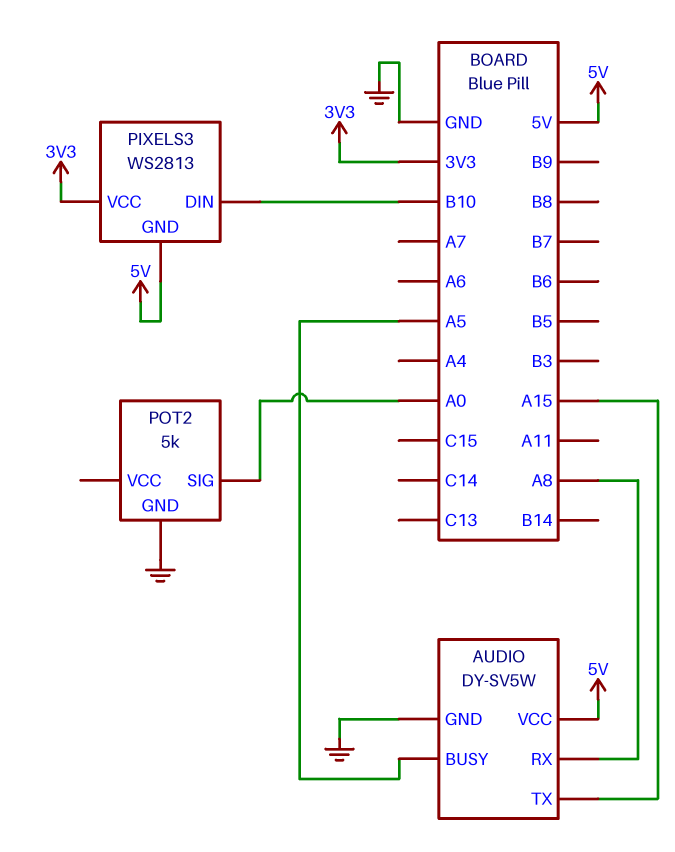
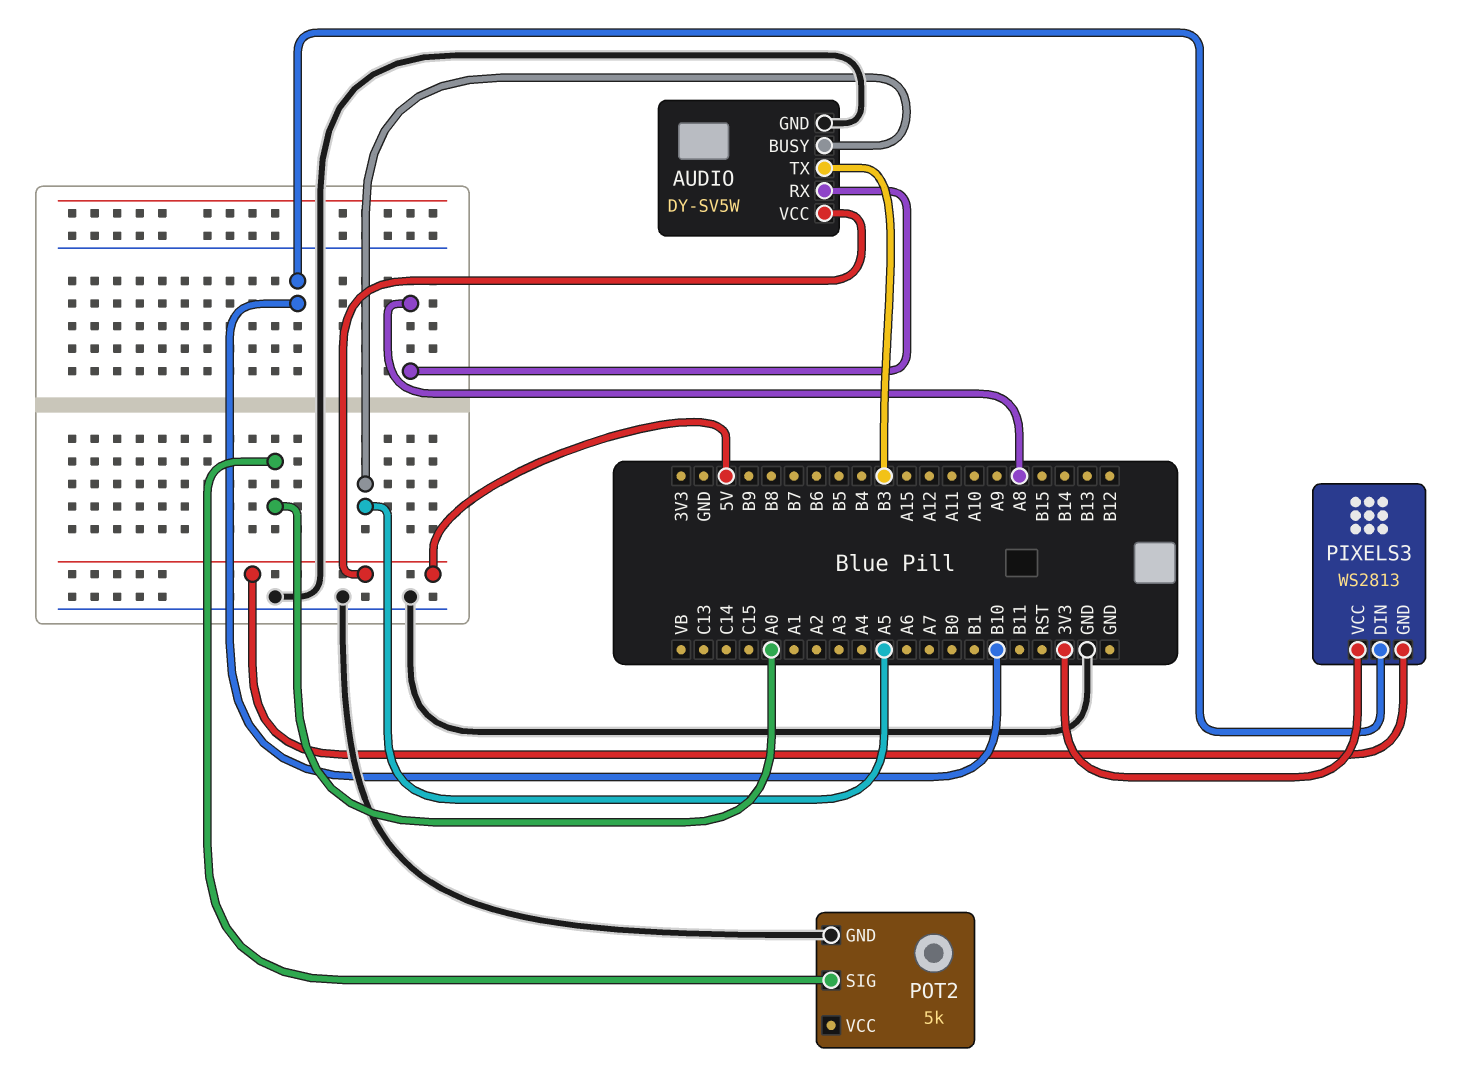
AUDIO pin TX: A15 -> B3

